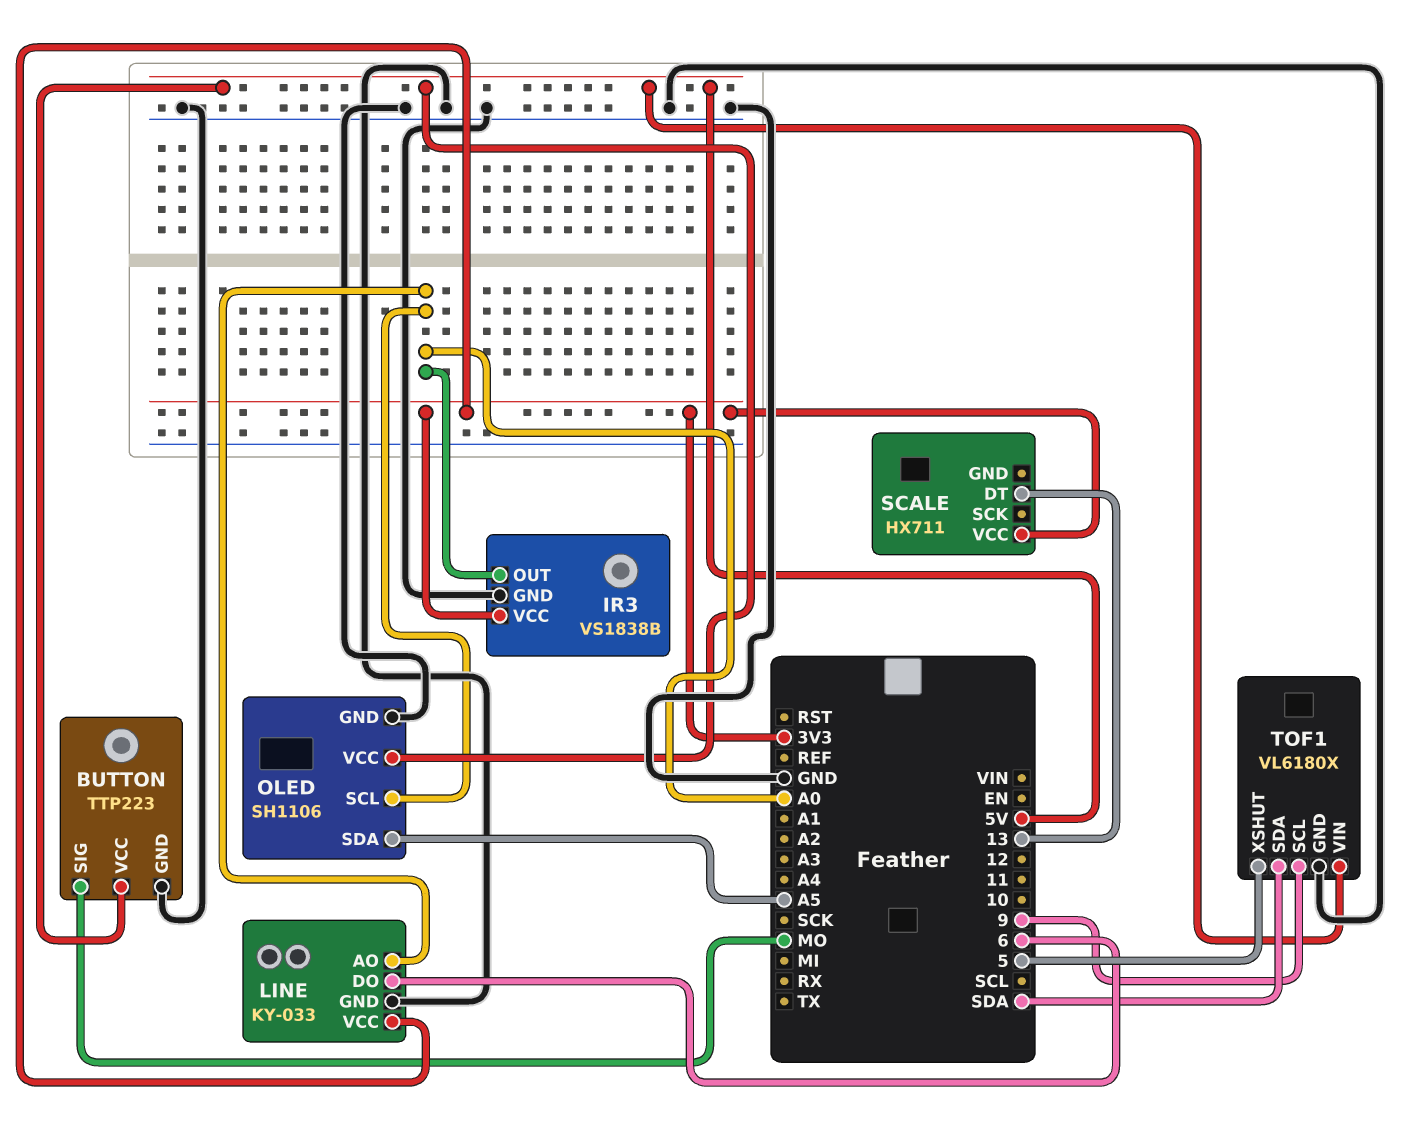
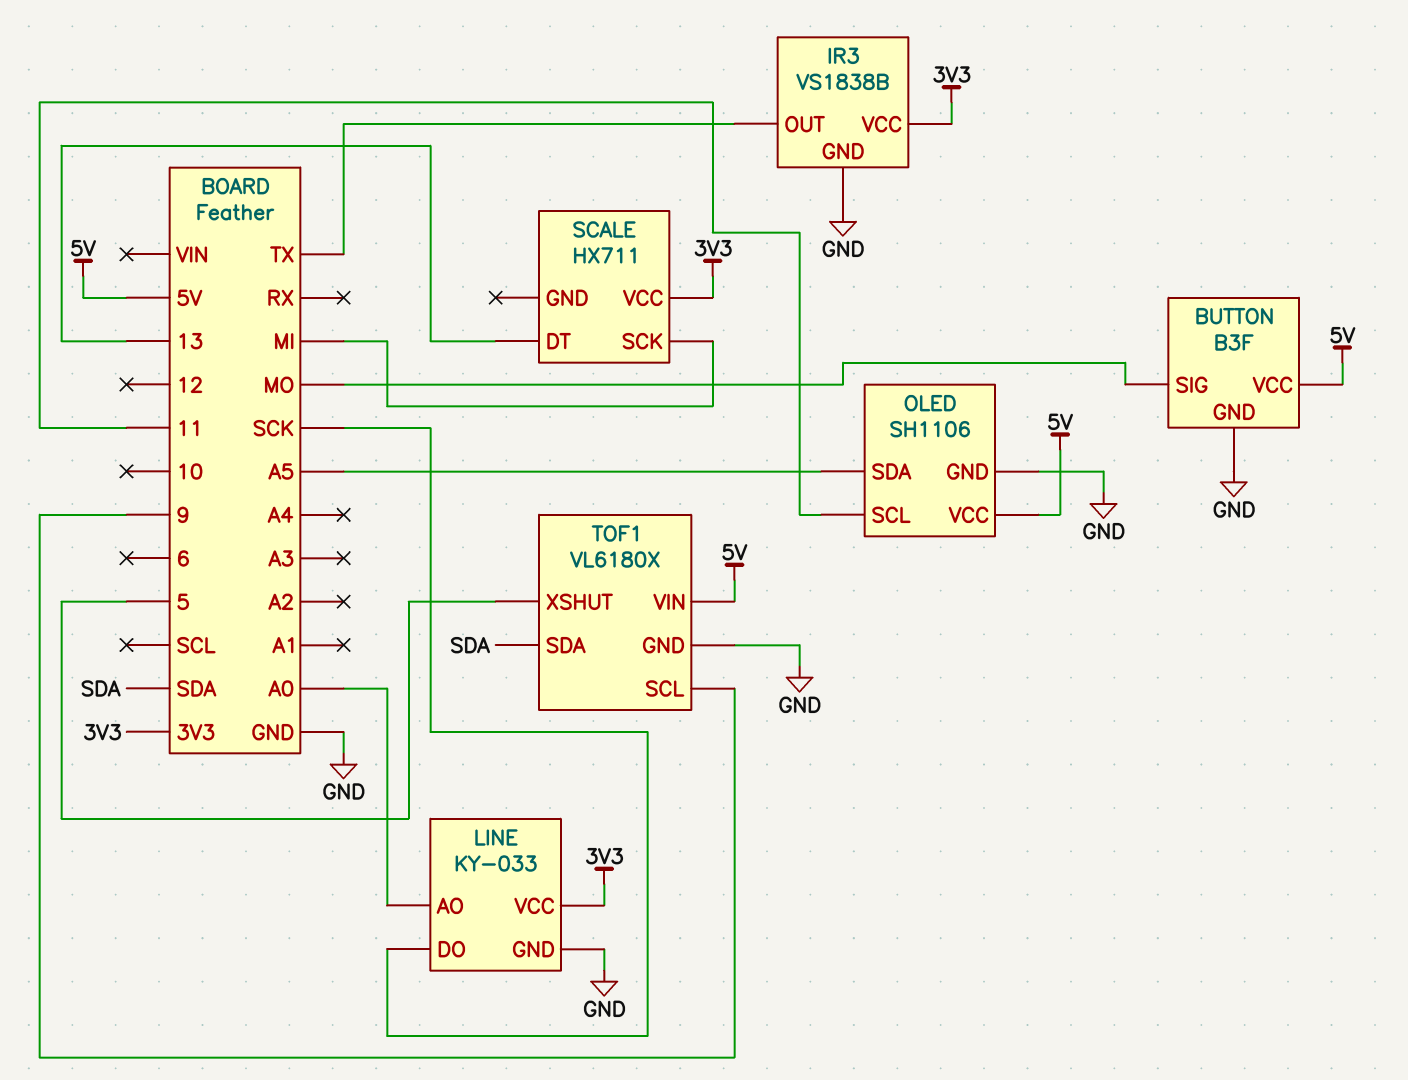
BUTTON: TTP223 -> B3F
IR3 pin OUT: A0 -> TX
LINE pin DO: 6 -> SCK
OLED pin SCL: A0 -> 11
SCALE pin SCK: none -> MI

